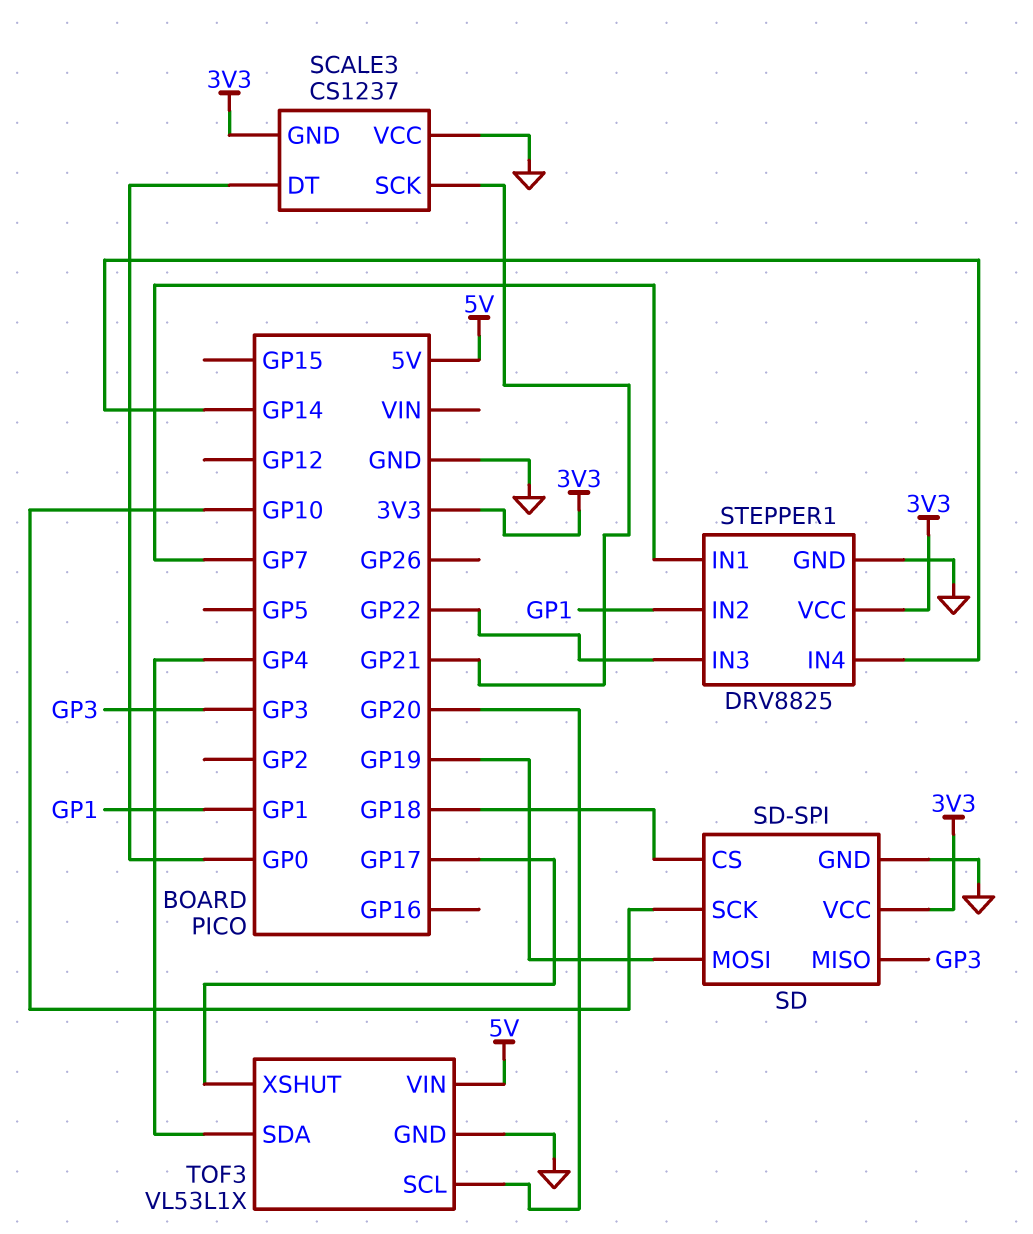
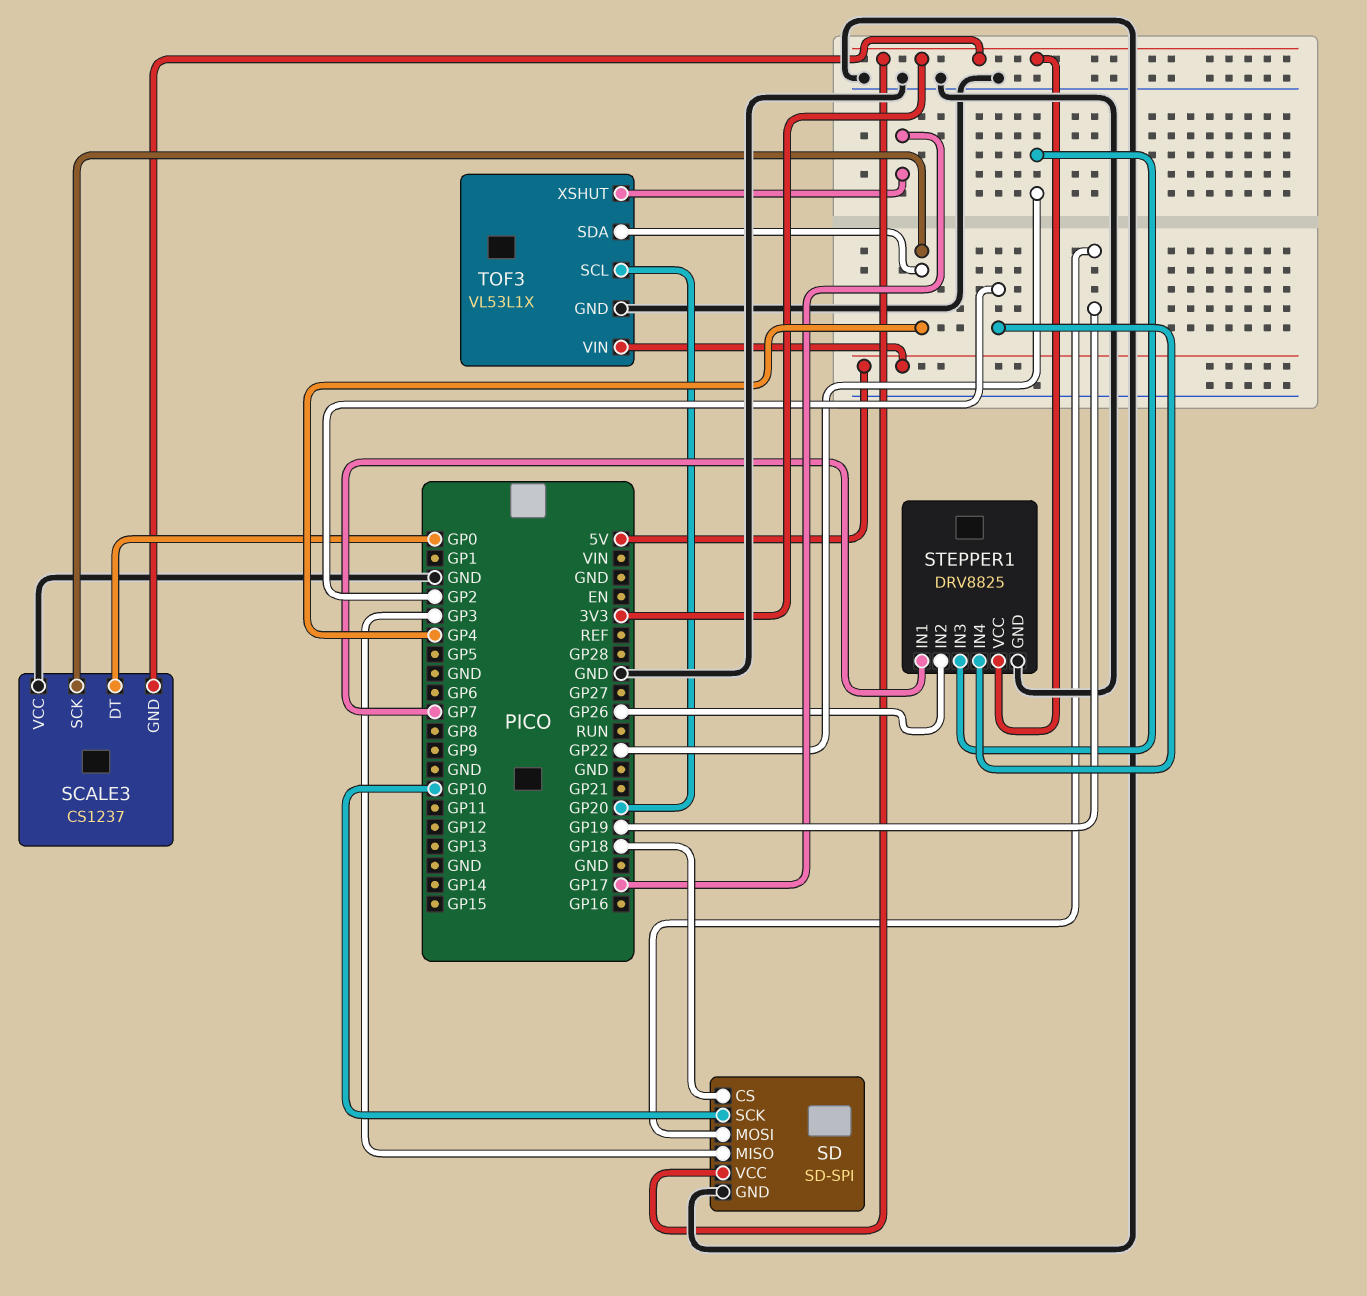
SCALE3 pin SCK: GP21 -> GP4
STEPPER1 pin IN2: GP1 -> GP26
STEPPER1 pin IN4: GP14 -> GP2

